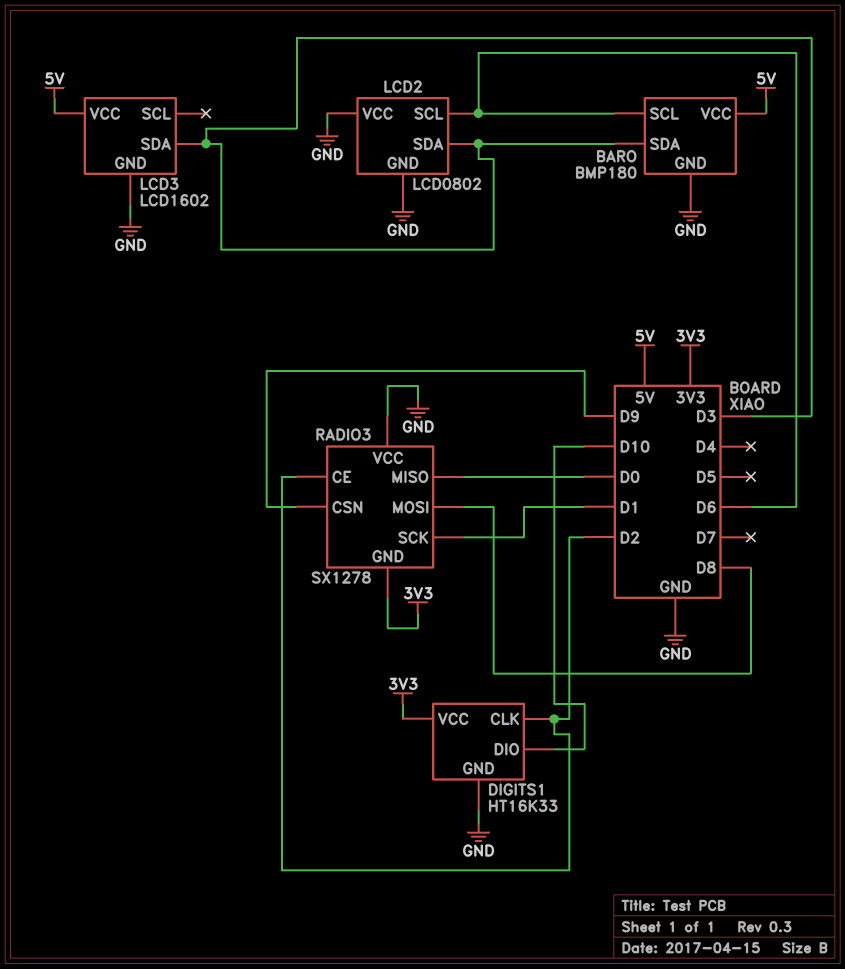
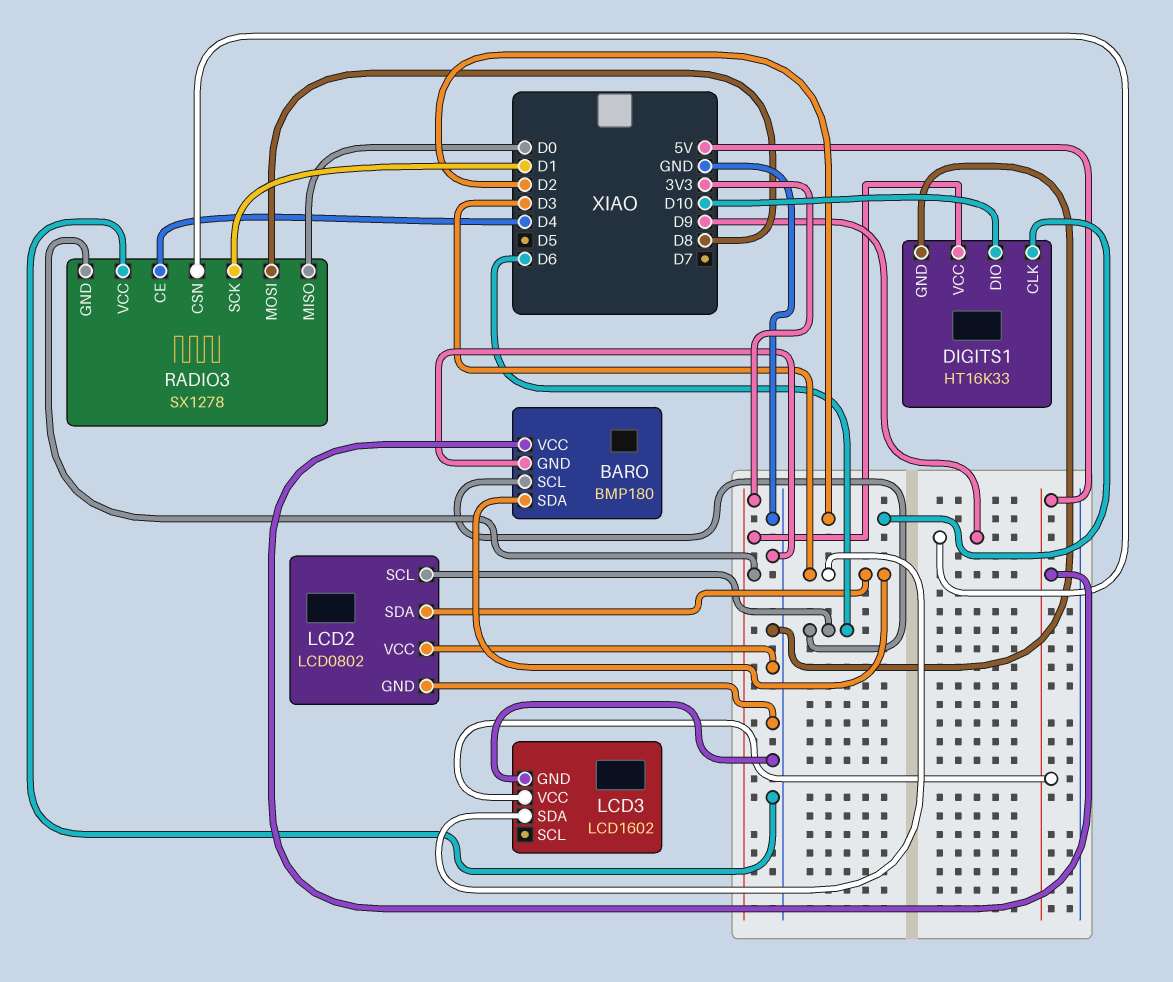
RADIO3 pin CE: D2 -> D4

